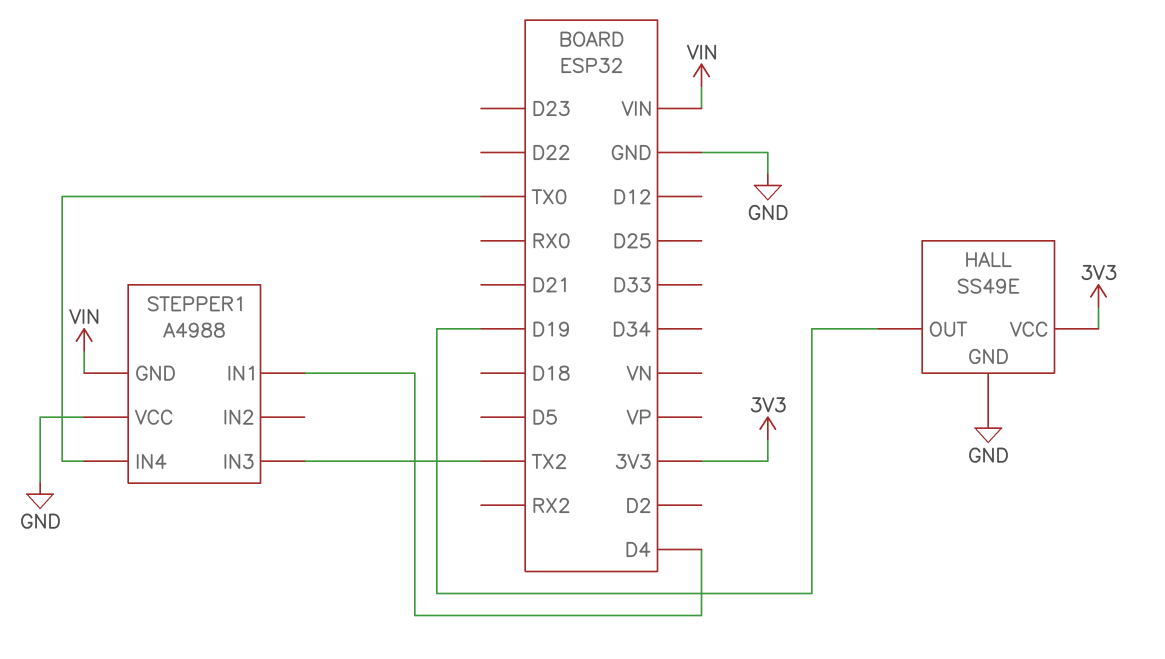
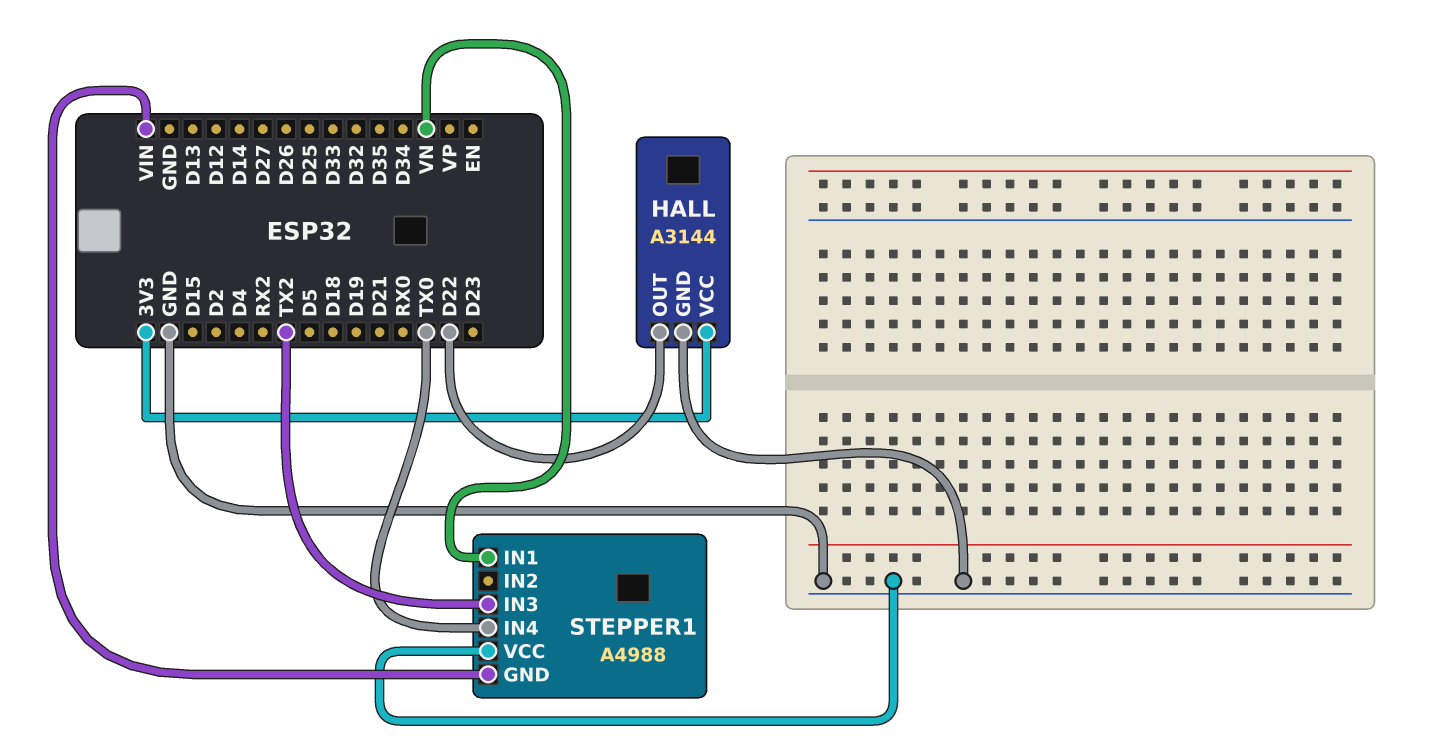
HALL: SS49E -> A3144
HALL pin OUT: D19 -> D22
STEPPER1 pin IN1: D4 -> VN

